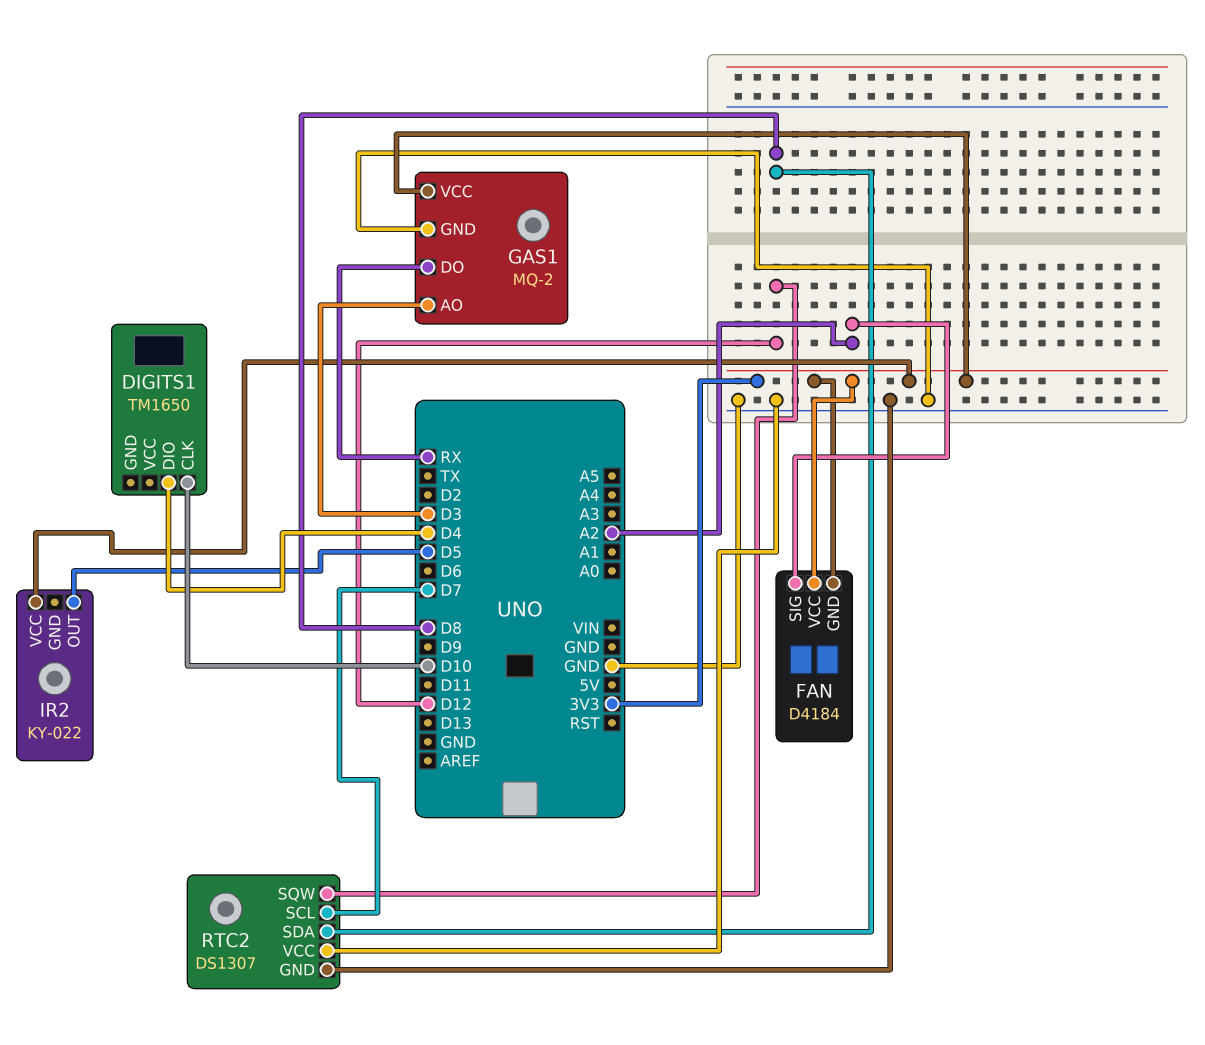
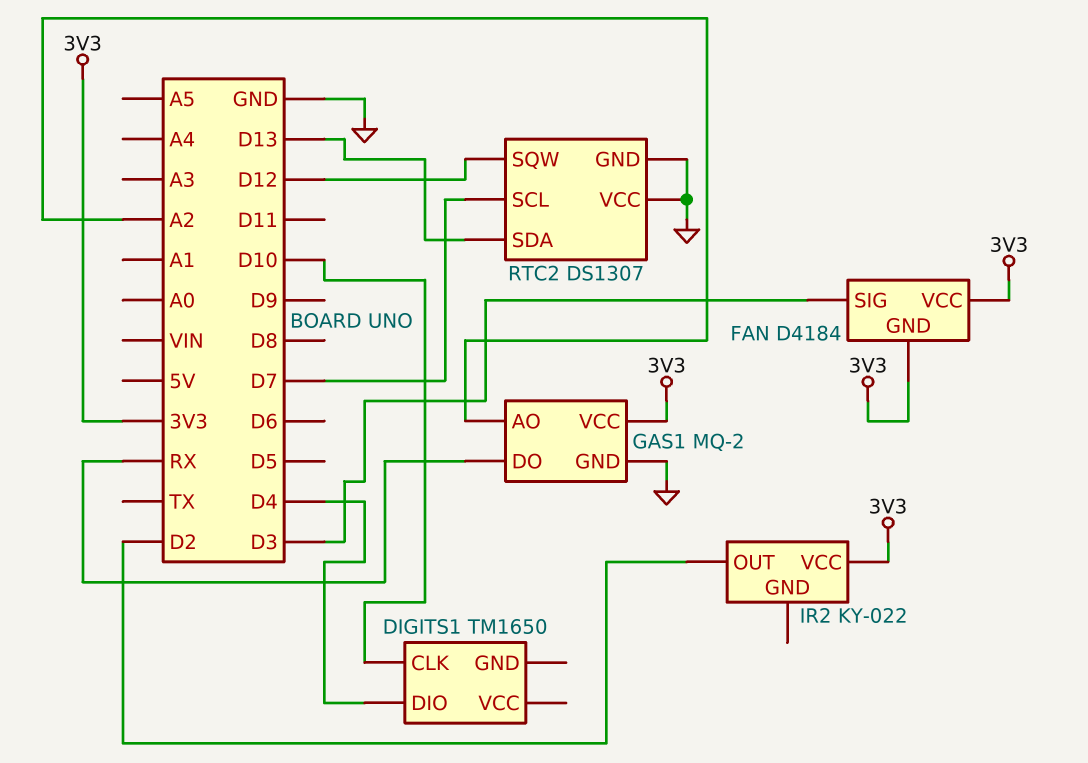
FAN pin SIG: A2 -> D3
GAS1 pin AO: D3 -> A2
IR2 pin OUT: D5 -> D2
RTC2 pin SDA: D8 -> D13

